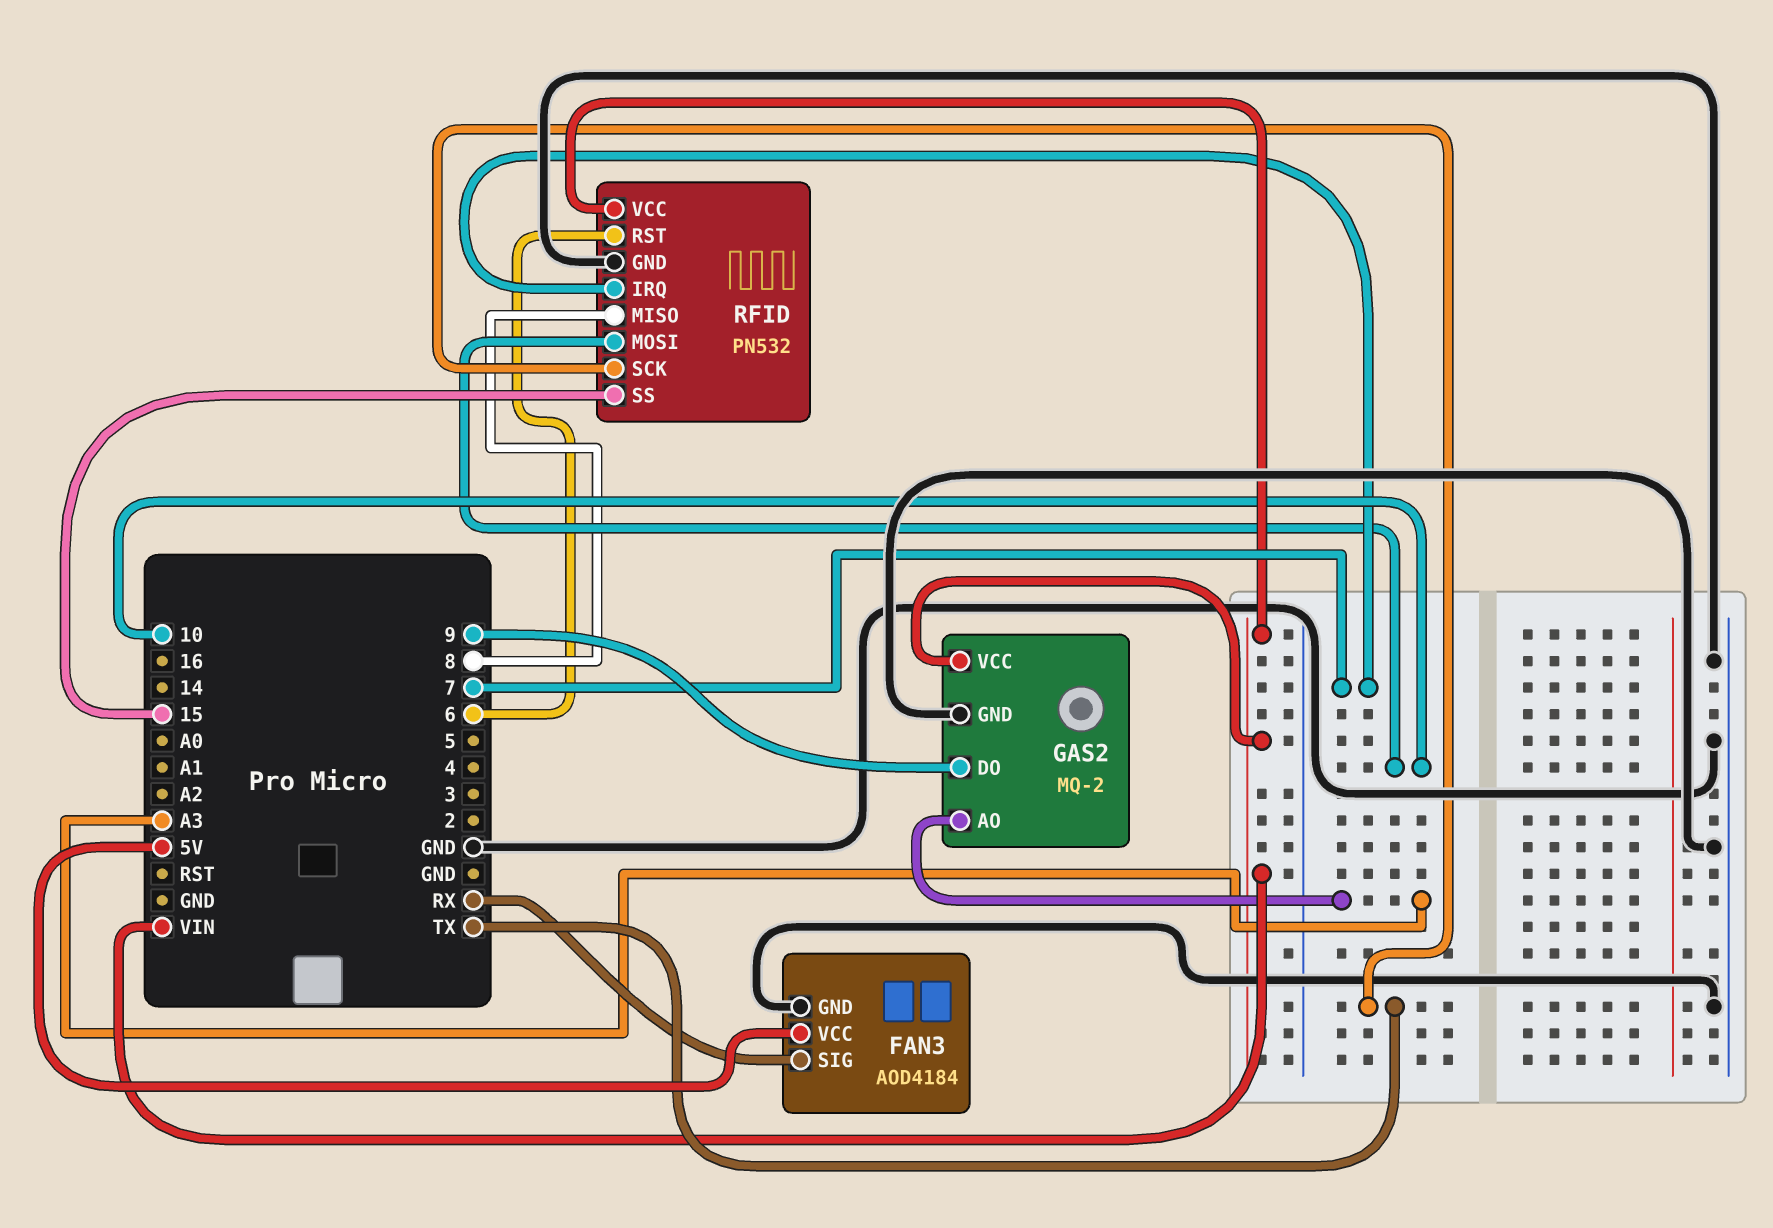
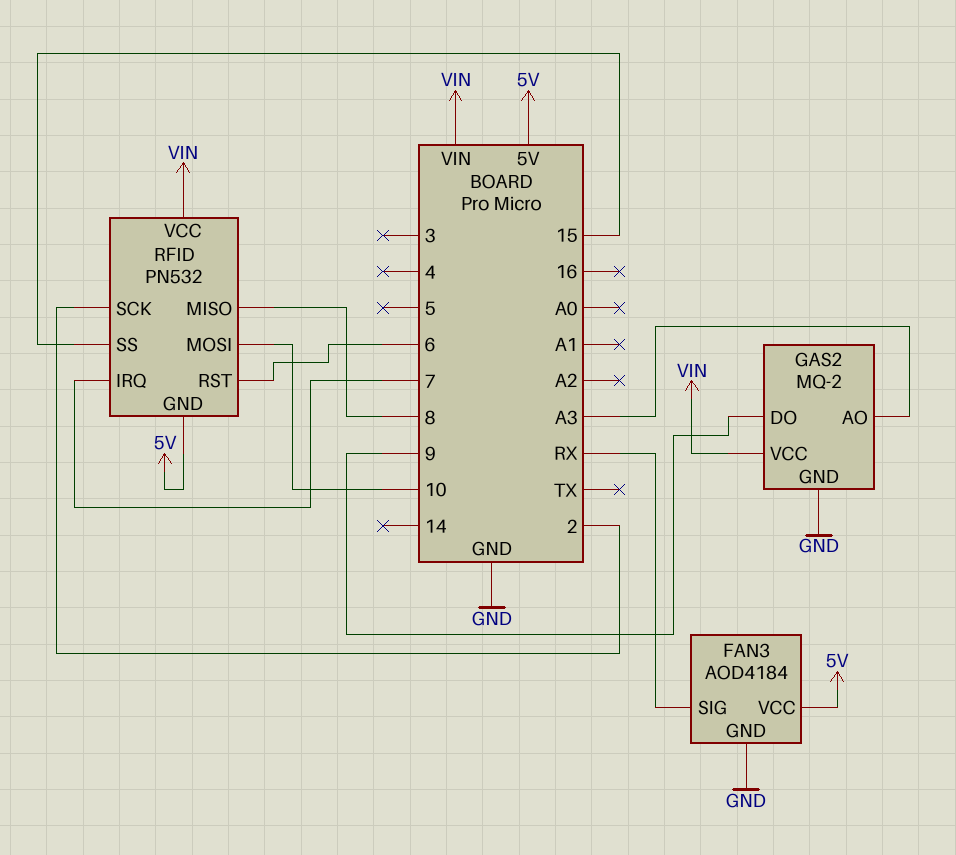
RFID pin GND: GND -> 5V
RFID pin SCK: TX -> 2

